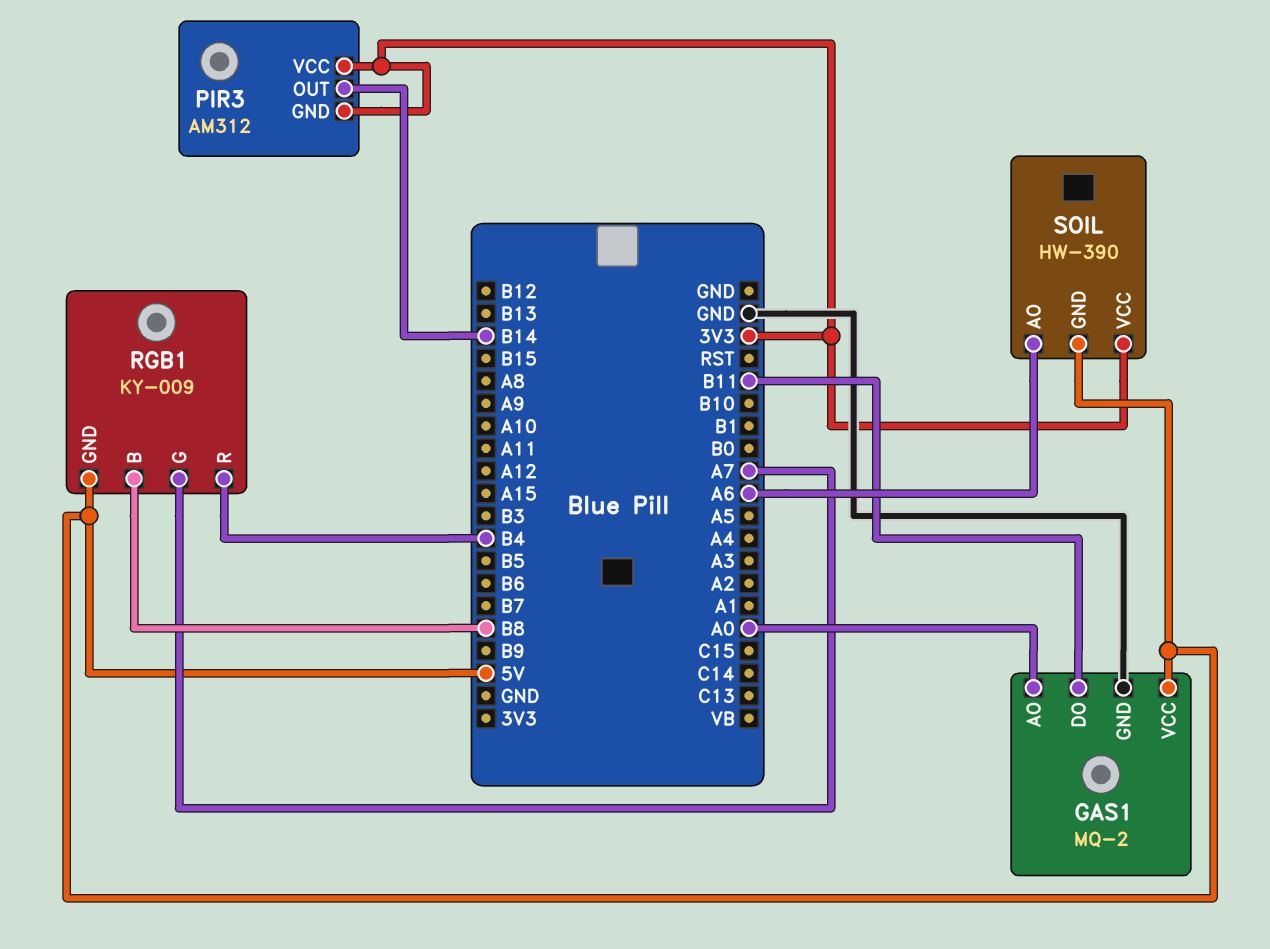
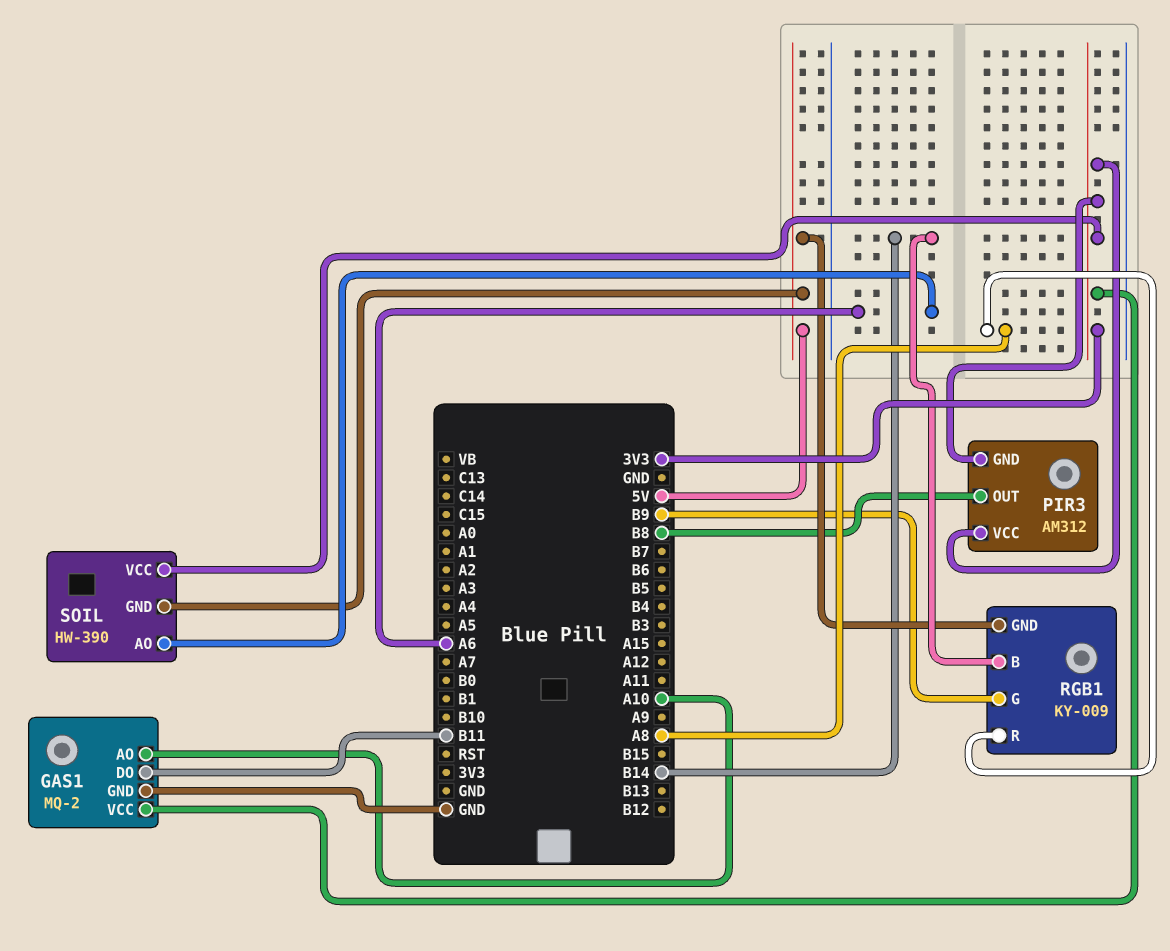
GAS1 pin AO: A0 -> A10
GAS1 pin VCC: 5V -> 3V3
PIR3 pin OUT: B14 -> B8
RGB1 pin B: B8 -> B14
RGB1 pin G: A7 -> B9
RGB1 pin R: B4 -> A8

